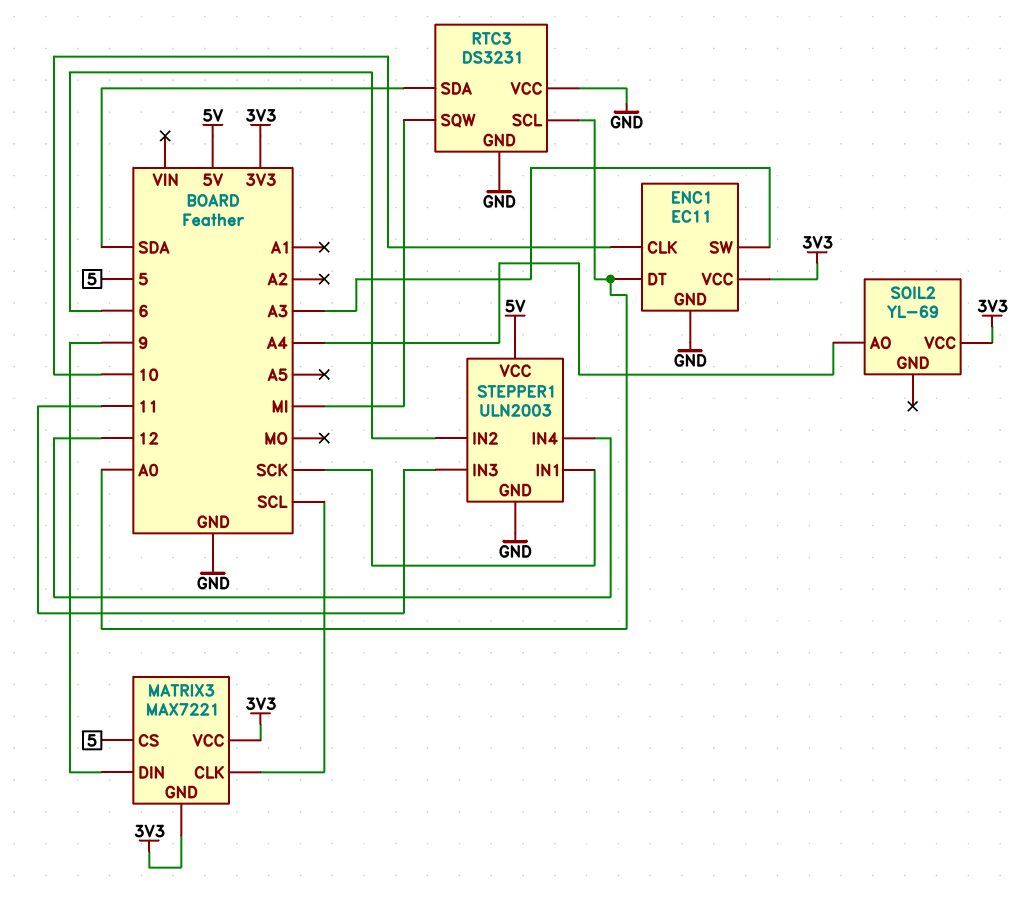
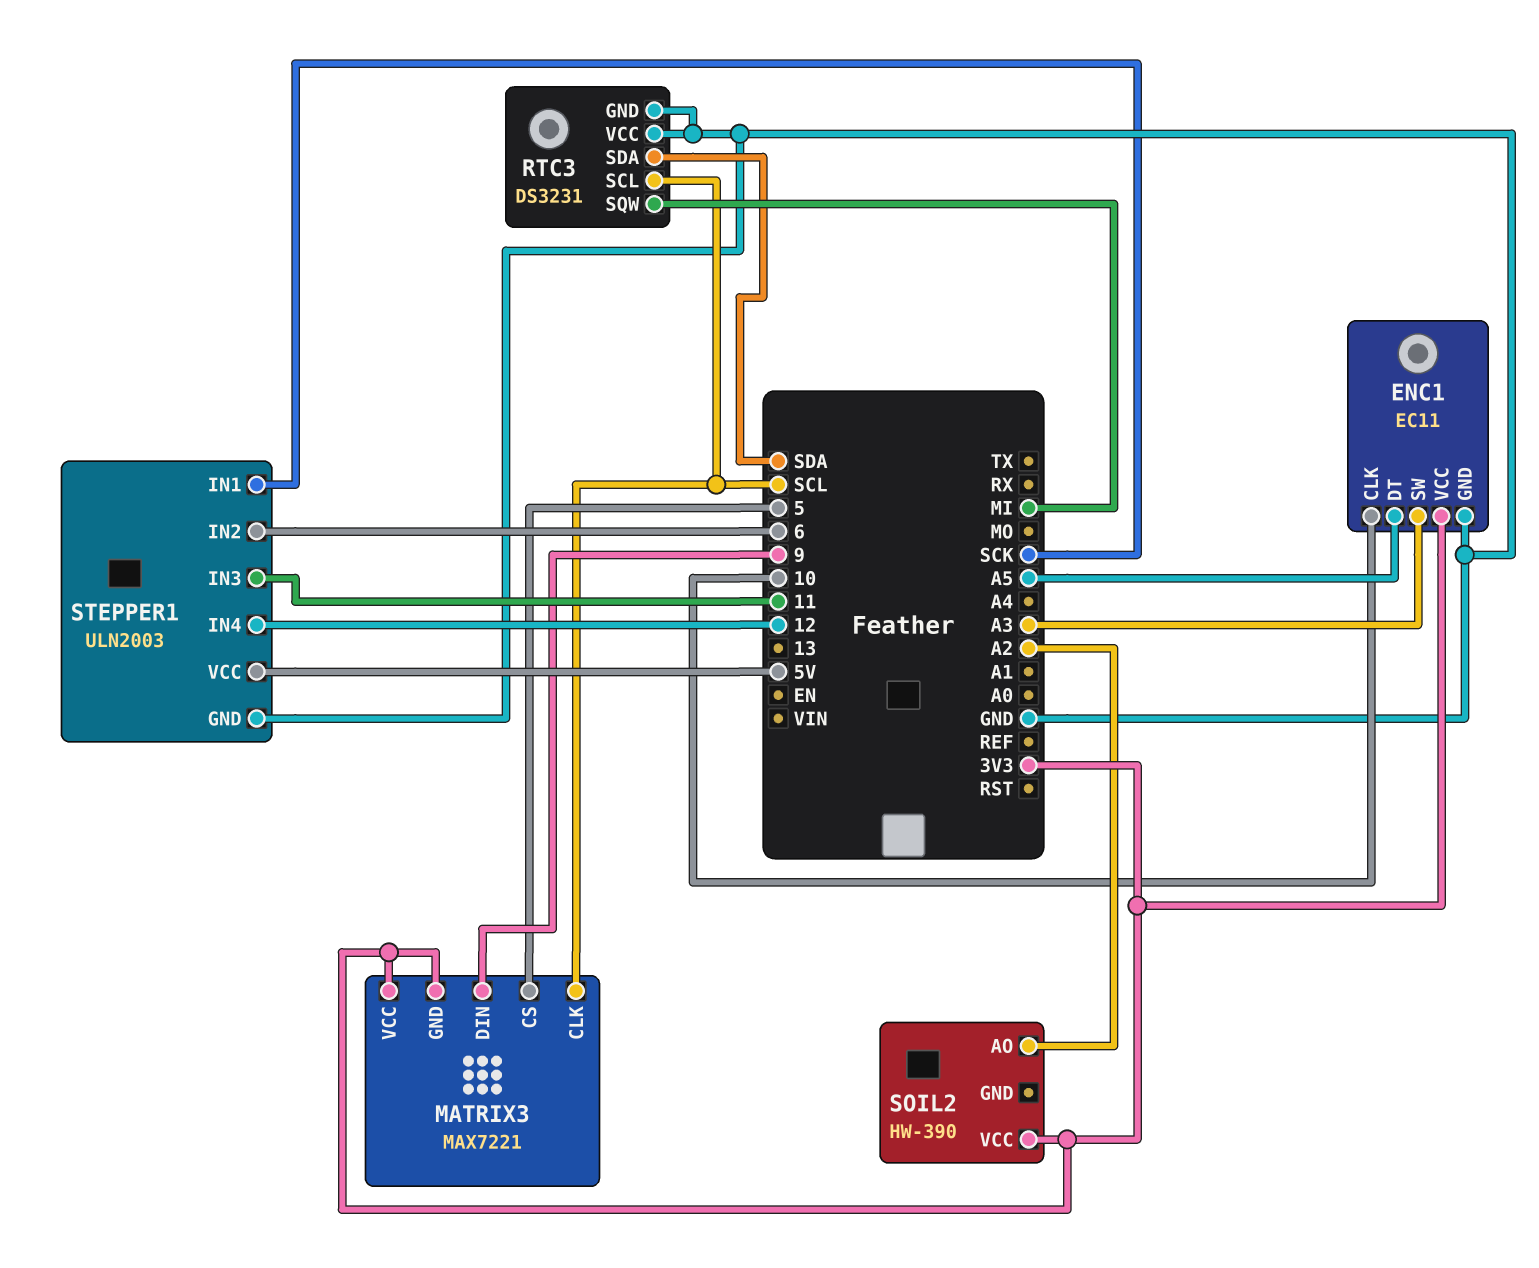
ENC1 pin DT: A0 -> A5
RTC3 pin SCL: A0 -> SCL
SOIL2: YL-69 -> HW-390
SOIL2 pin AO: A4 -> A2

